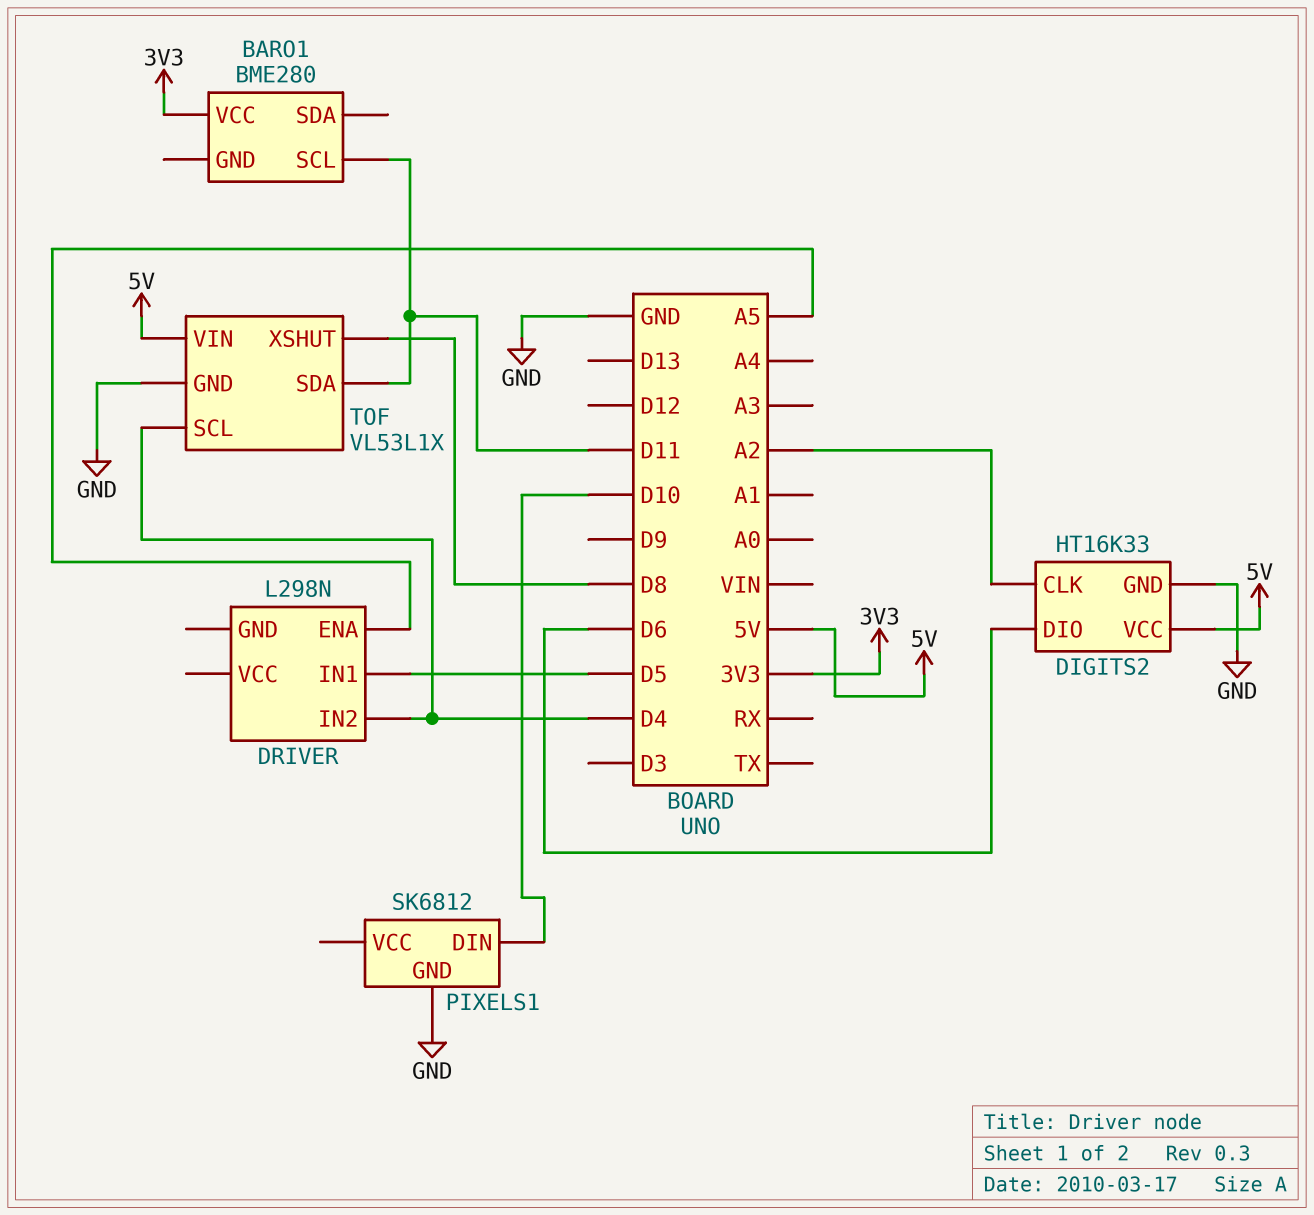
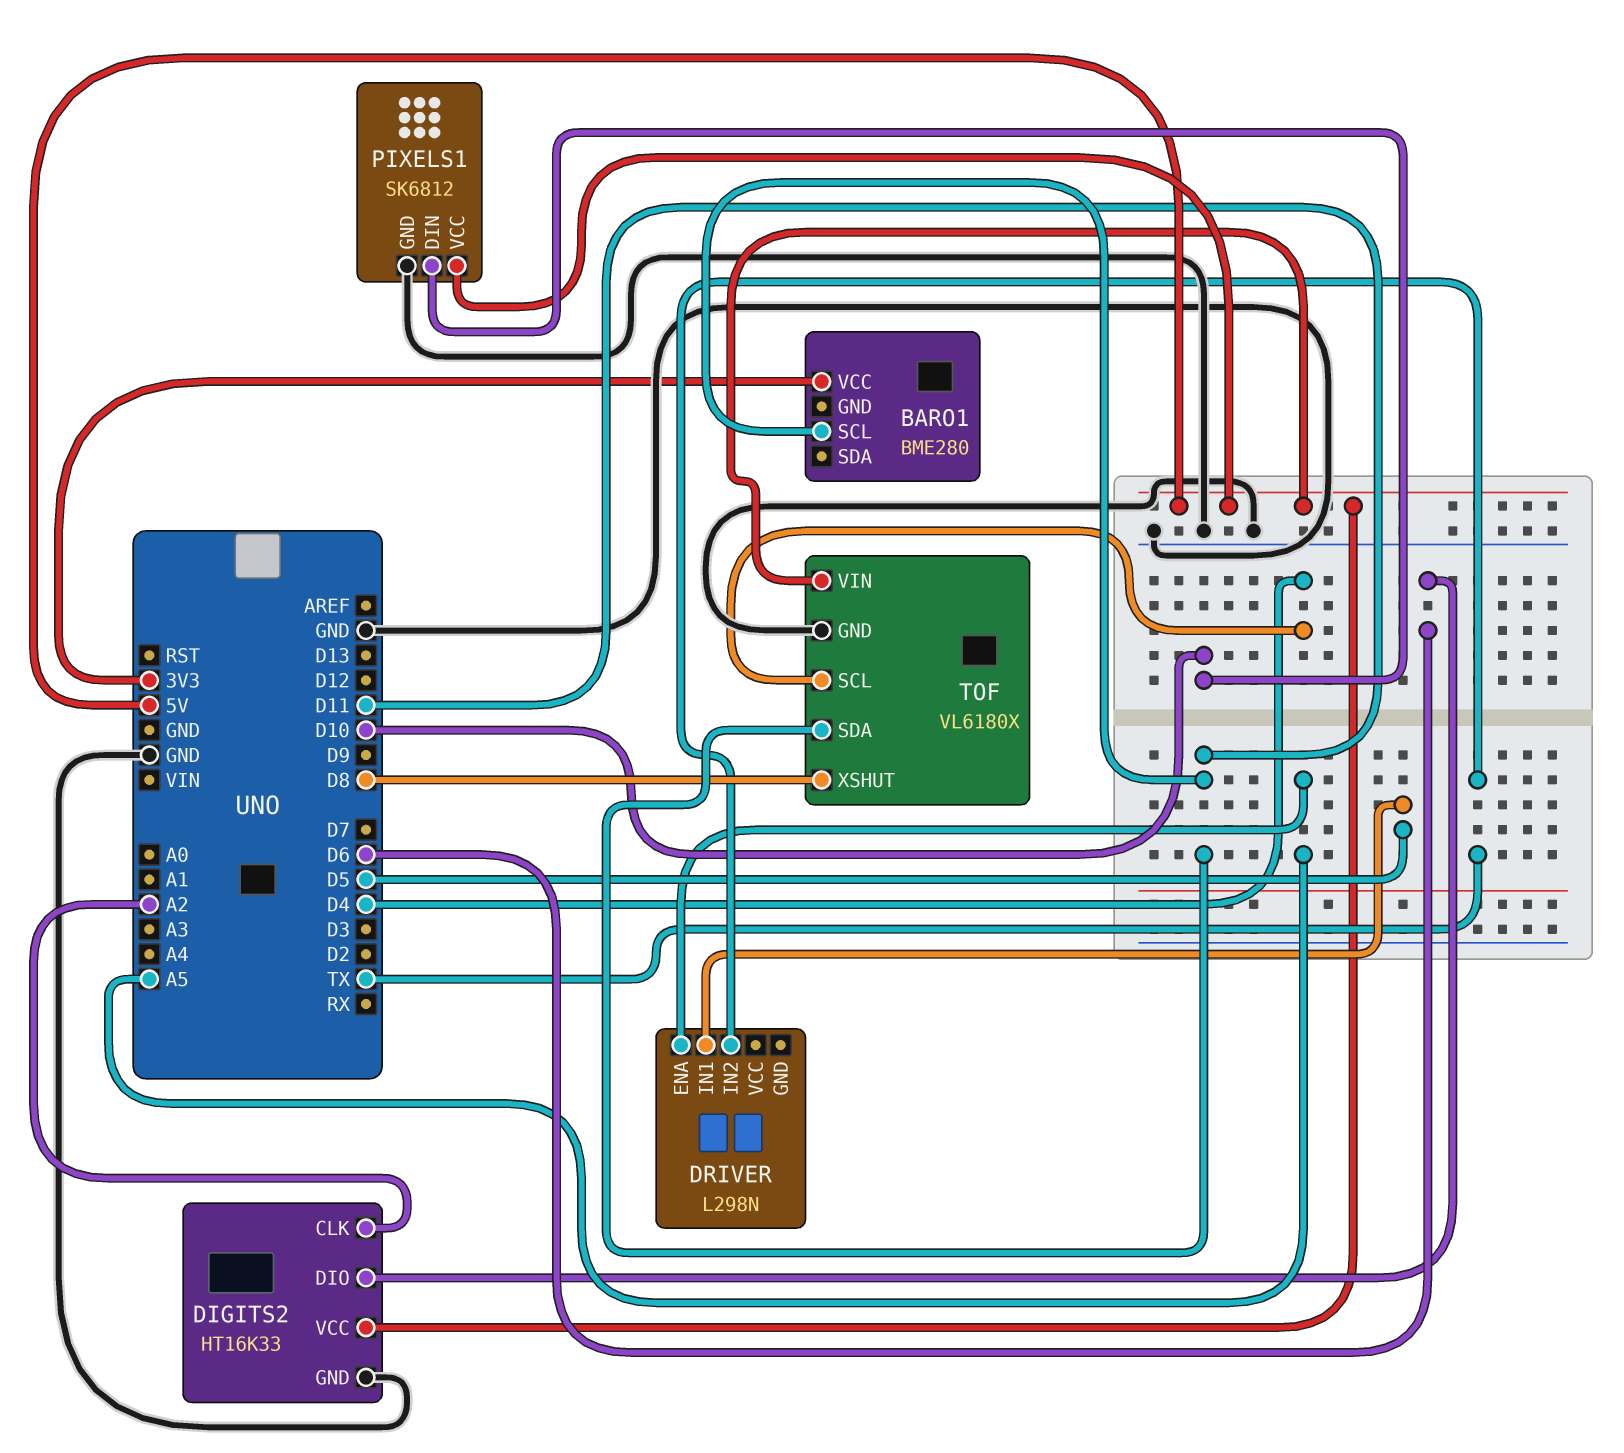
DRIVER pin IN2: D4 -> TX
PIXELS1 pin VCC: none -> 5V
TOF: VL53L1X -> VL6180X

